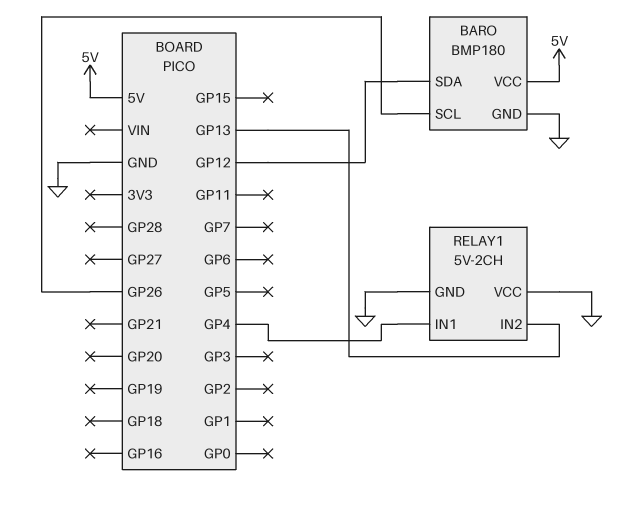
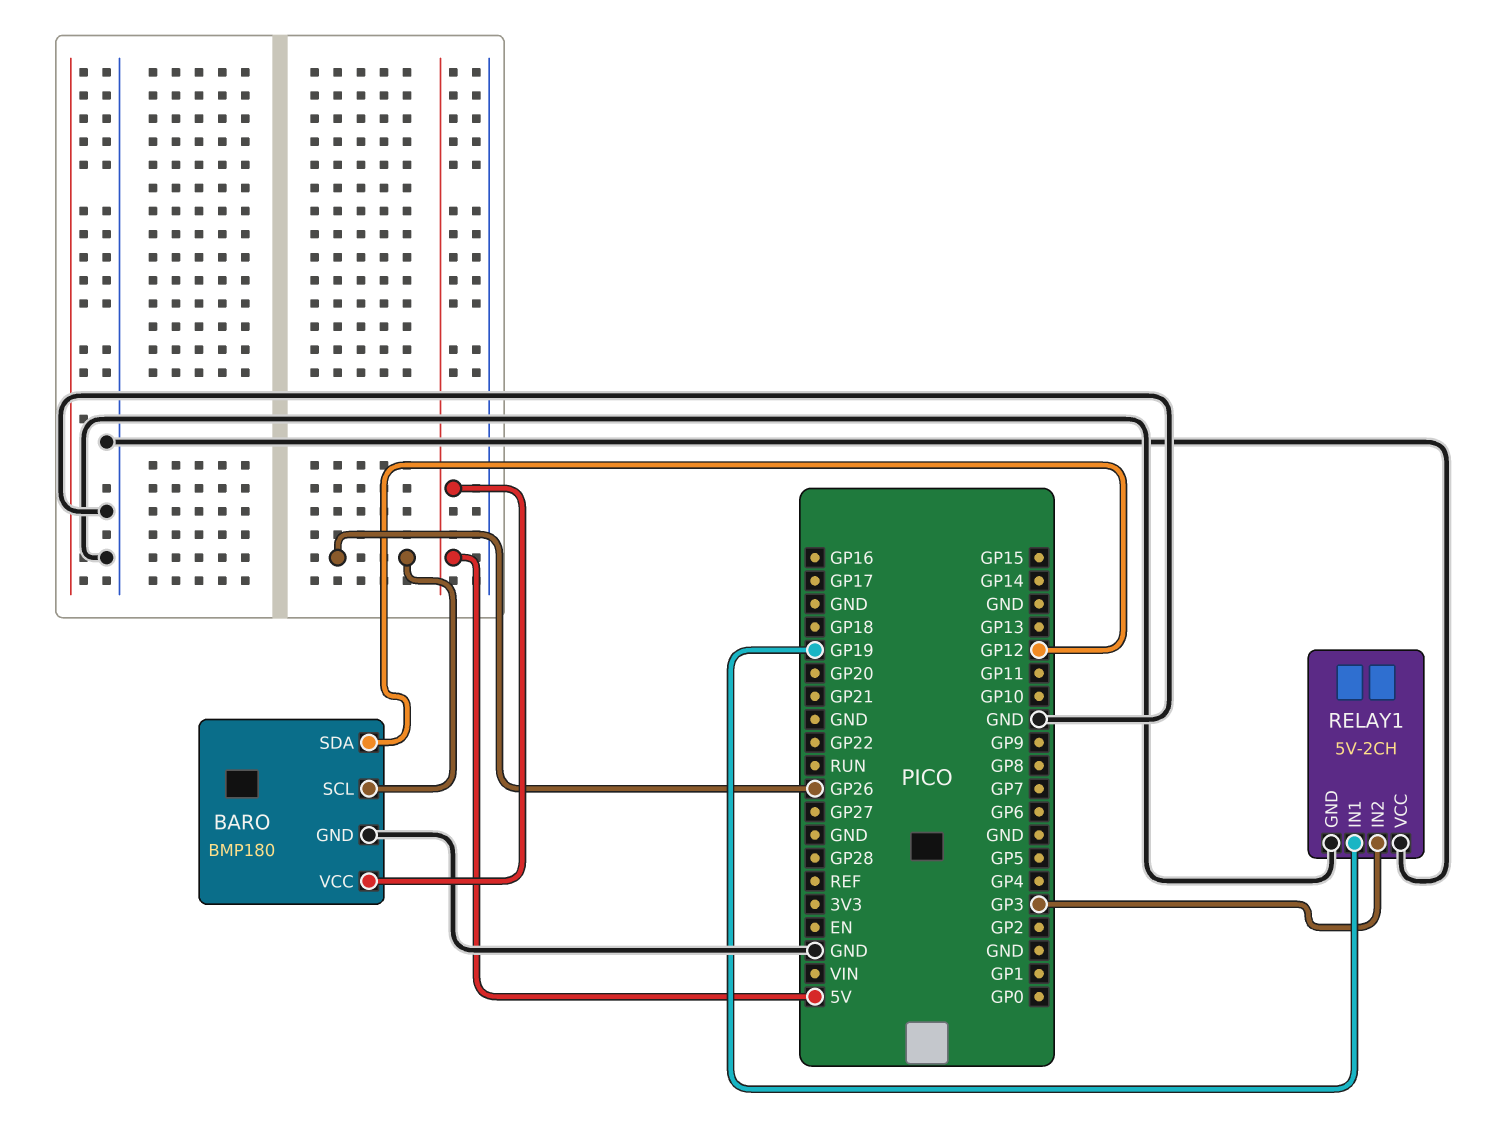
RELAY1 pin IN1: GP4 -> GP19
RELAY1 pin IN2: GP13 -> GP3

